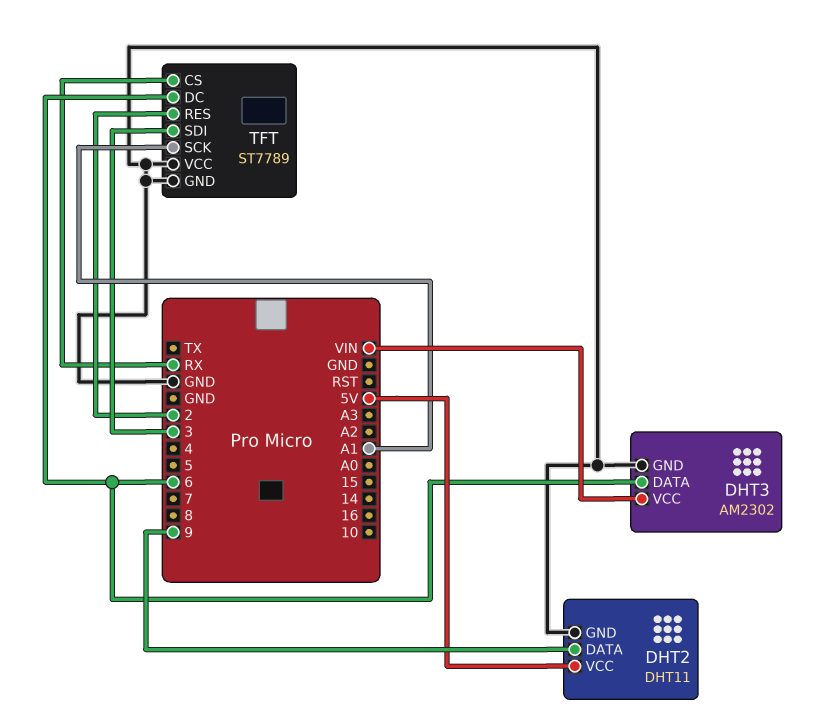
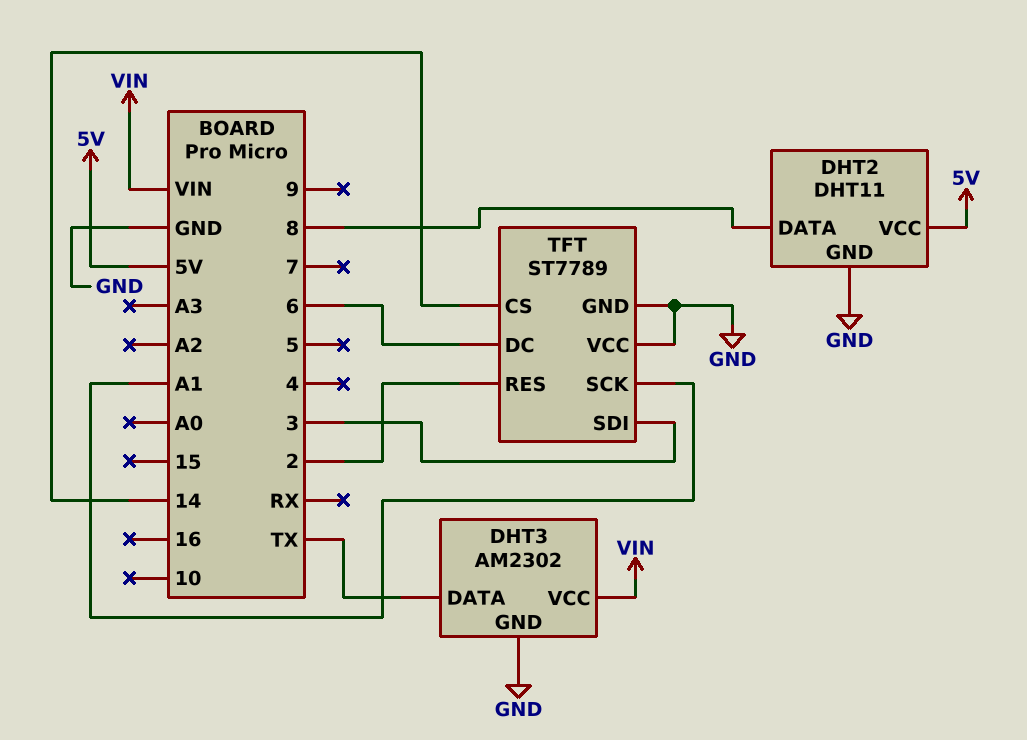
DHT2 pin DATA: 9 -> 8
DHT3 pin DATA: 6 -> TX
TFT pin CS: RX -> 14

